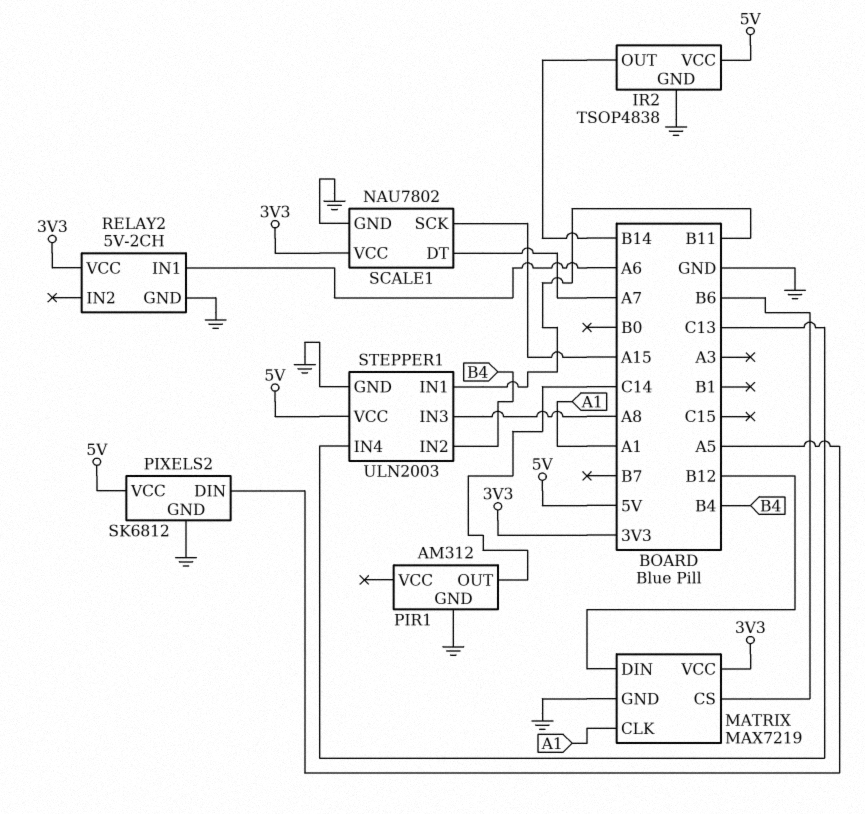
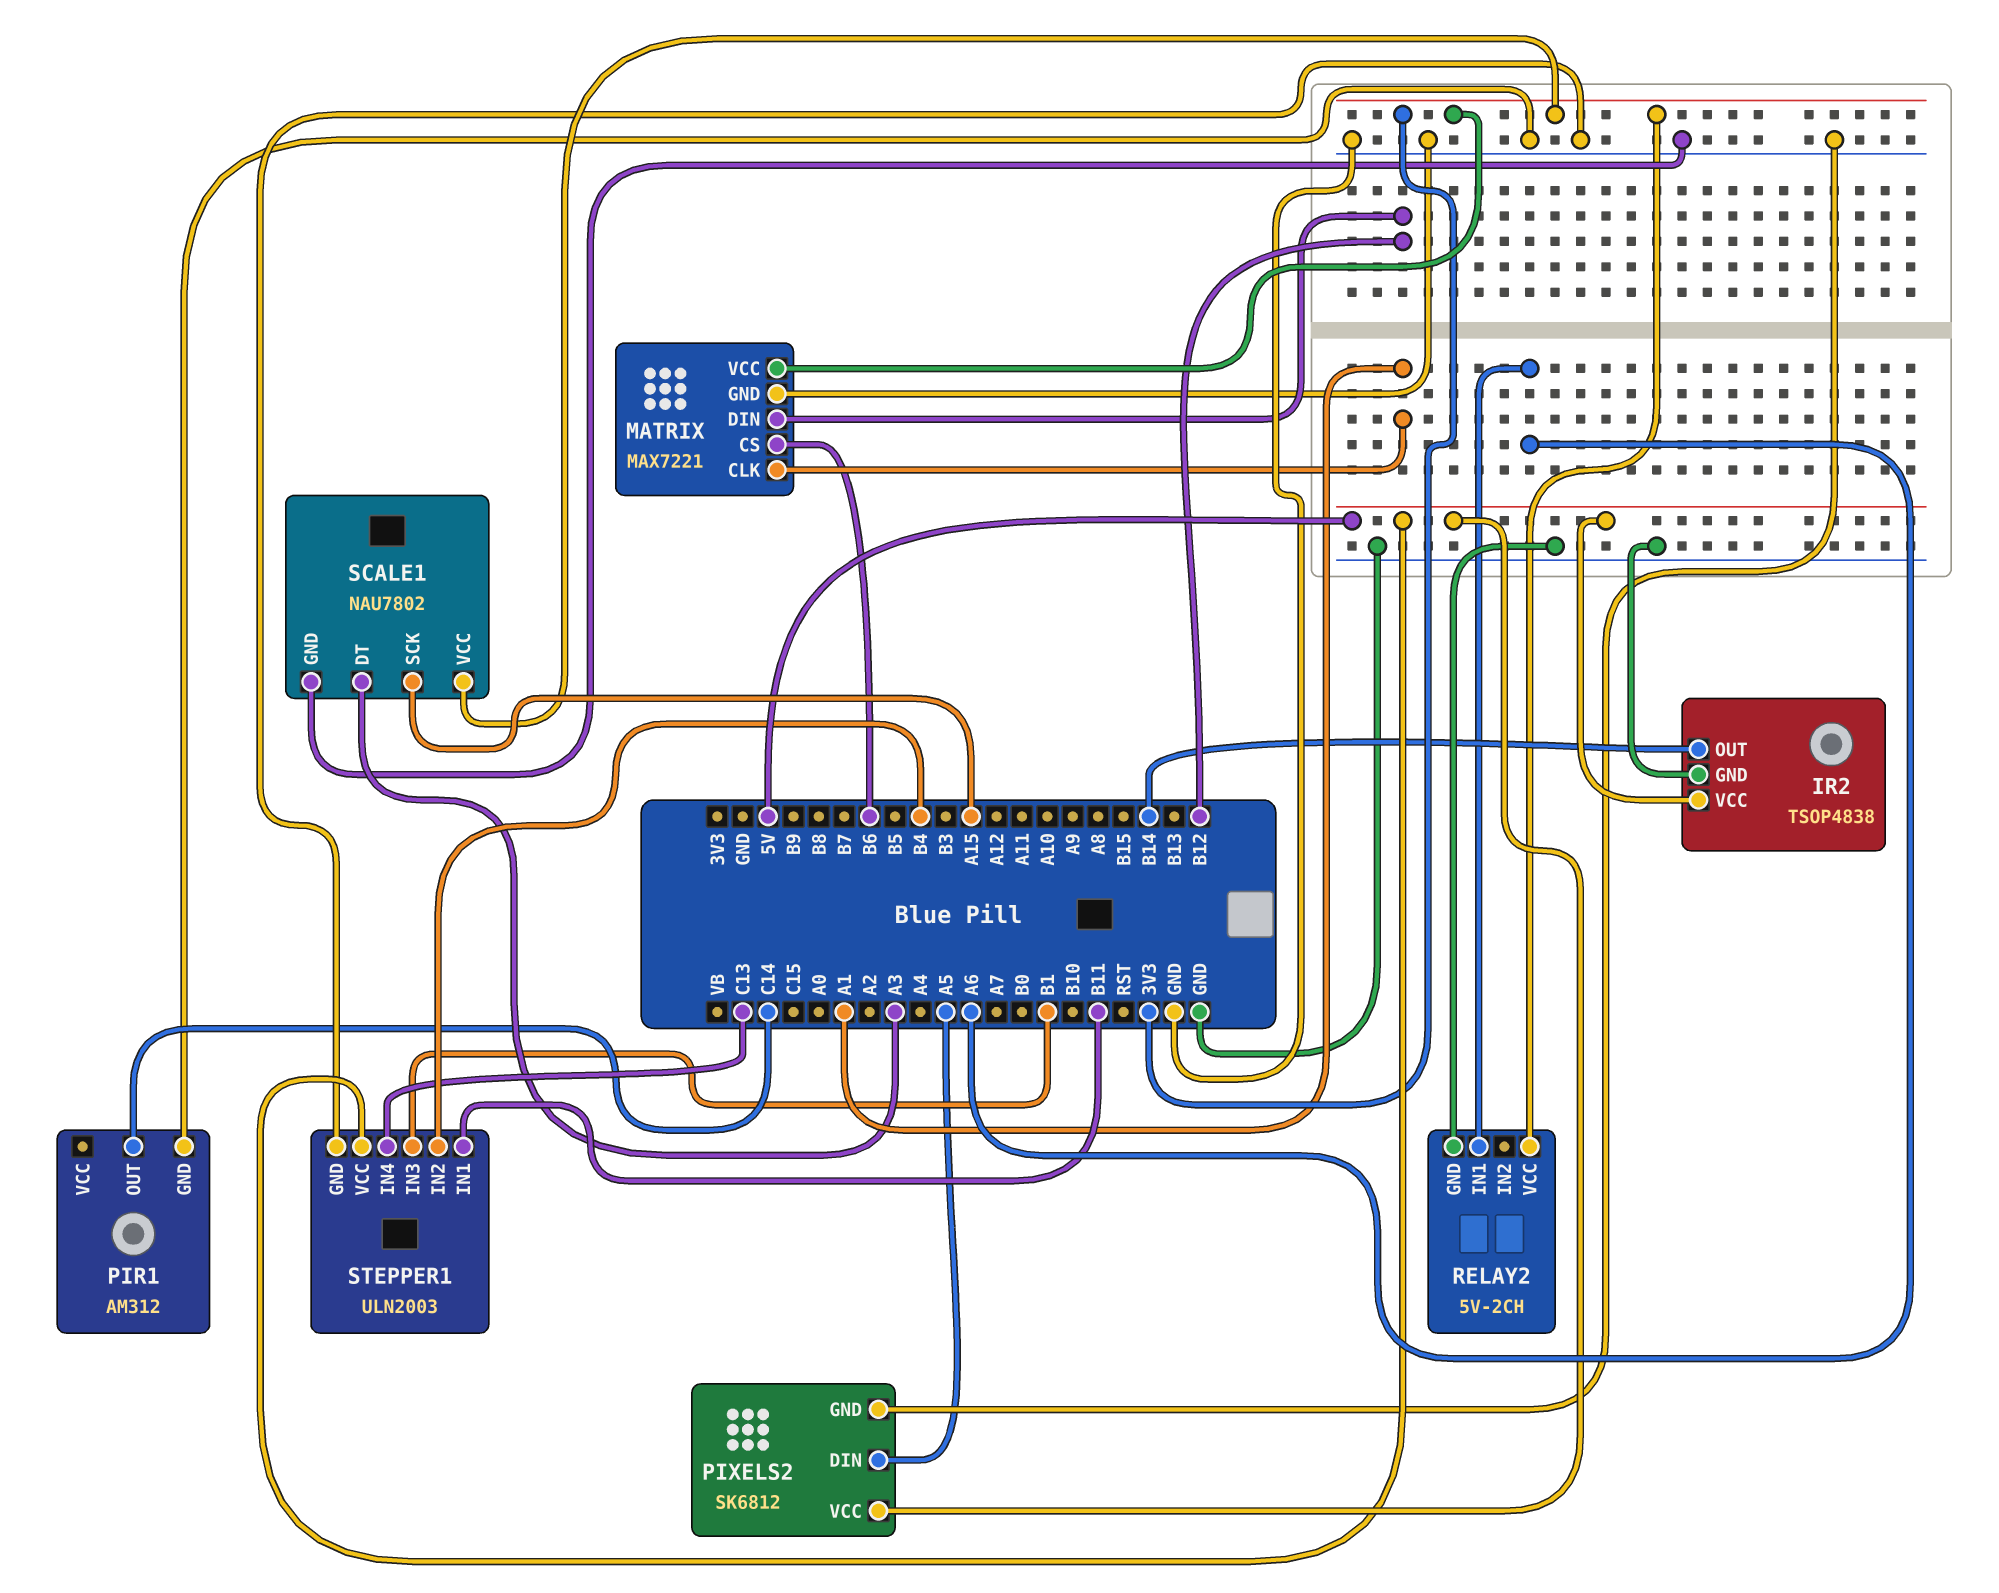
MATRIX: MAX7219 -> MAX7221
SCALE1 pin DT: A7 -> A3
STEPPER1 pin IN3: A8 -> B1

